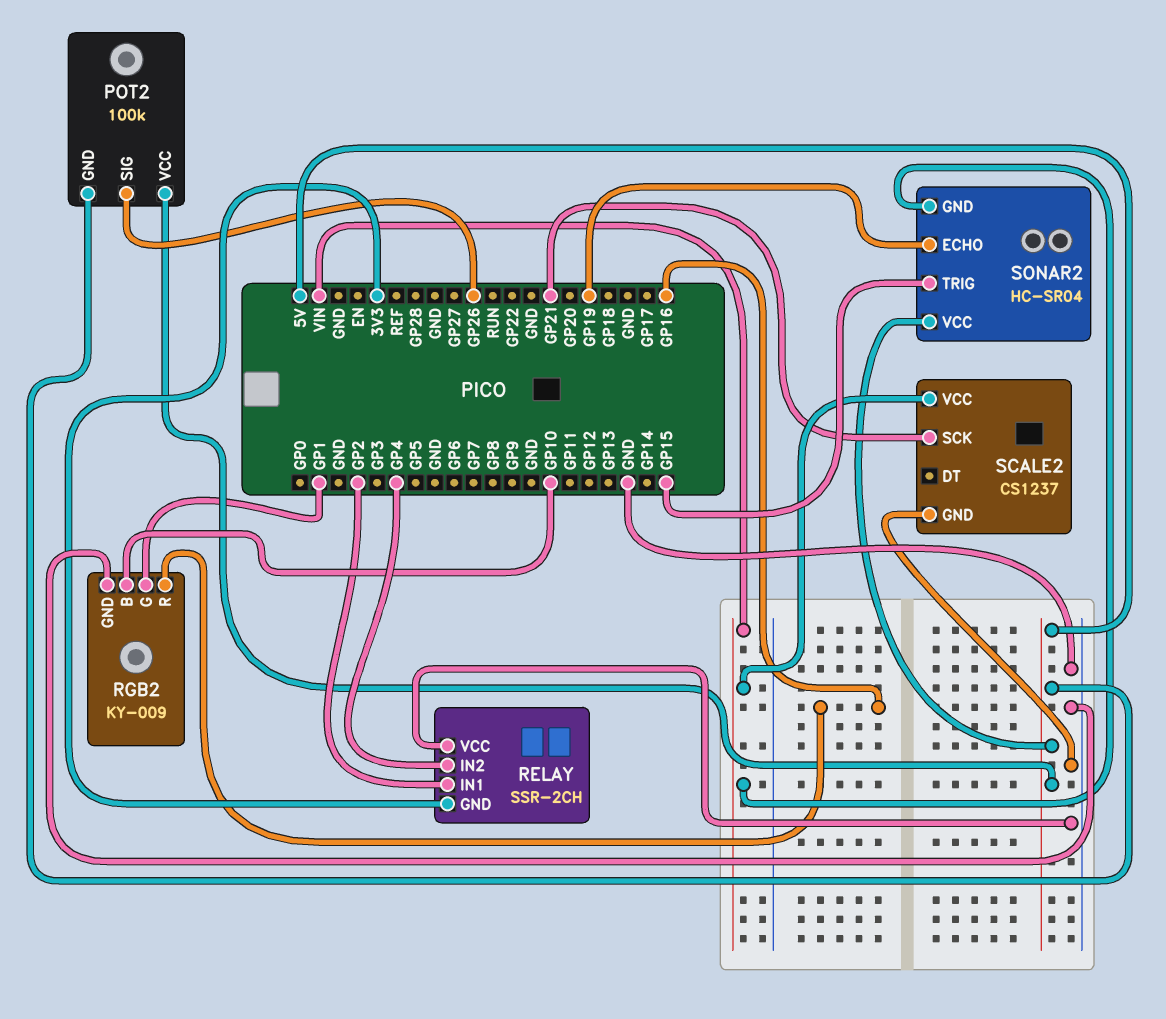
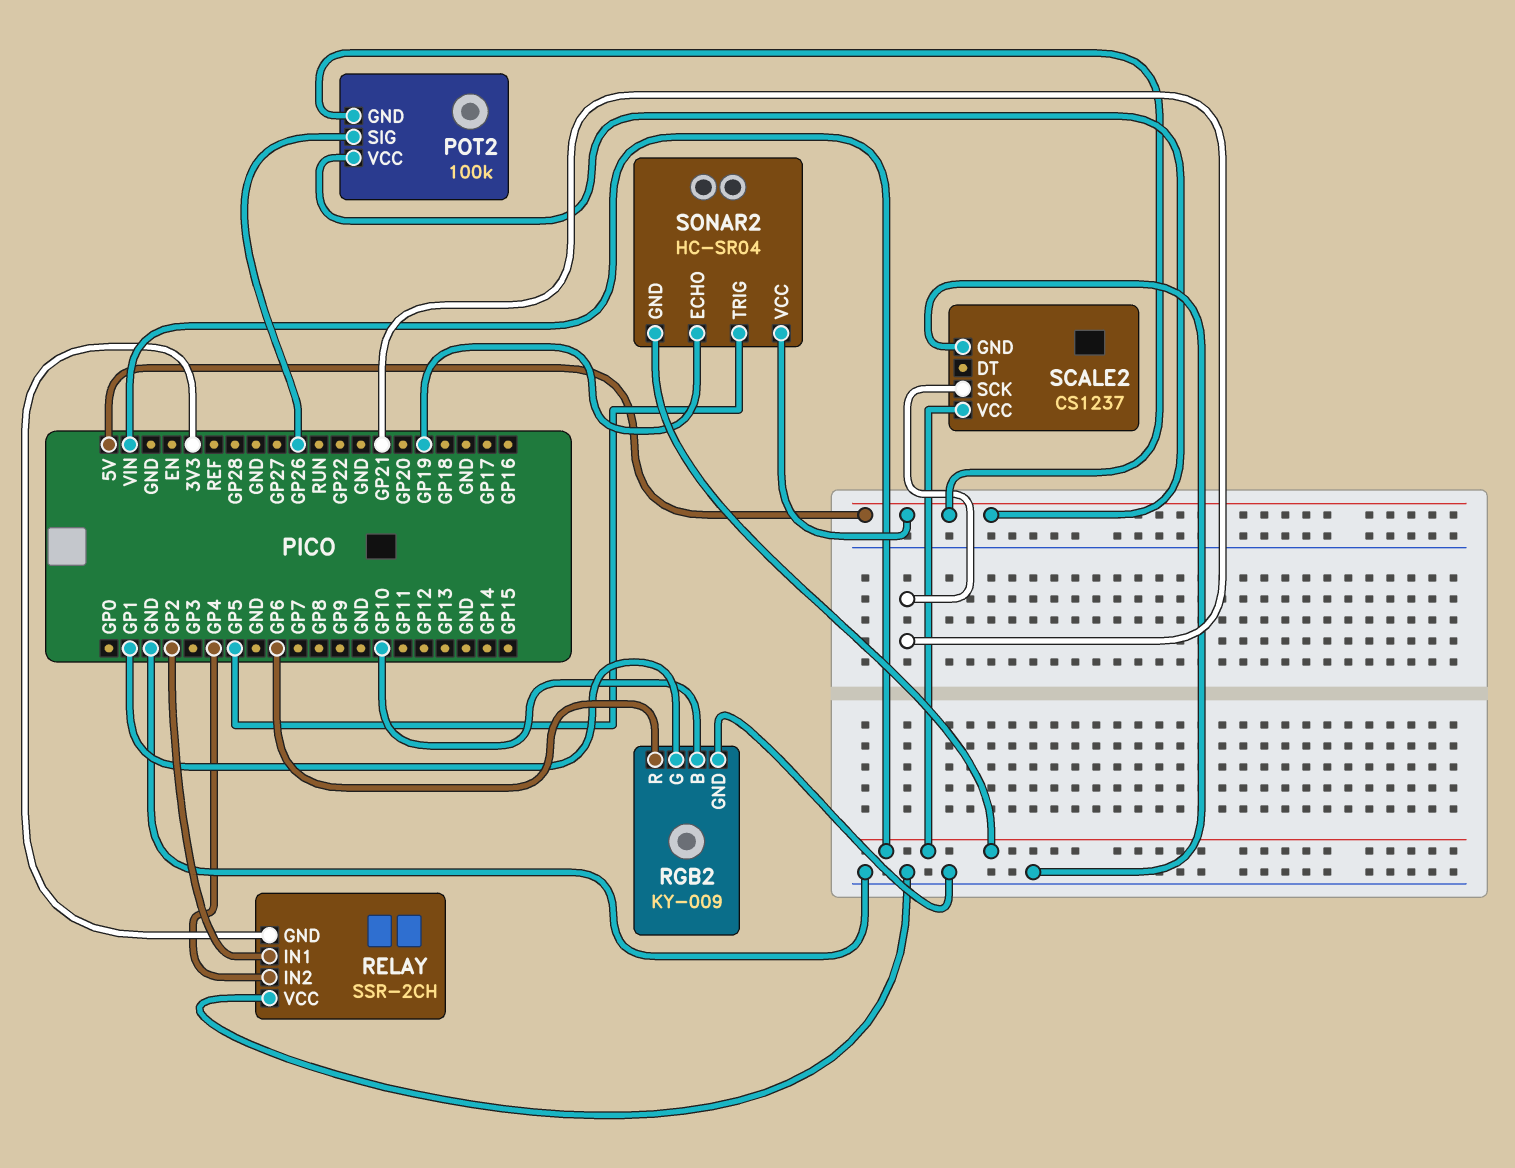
RGB2 pin R: GP16 -> GP6
SONAR2 pin TRIG: GP15 -> GP5

